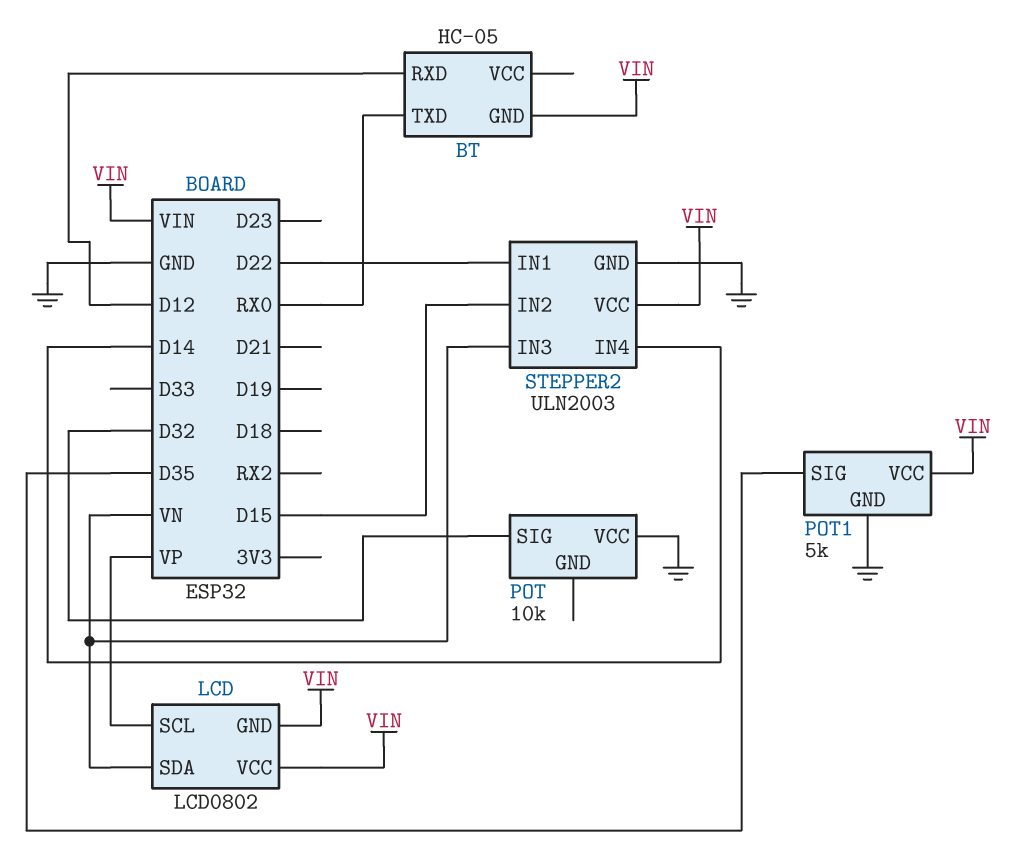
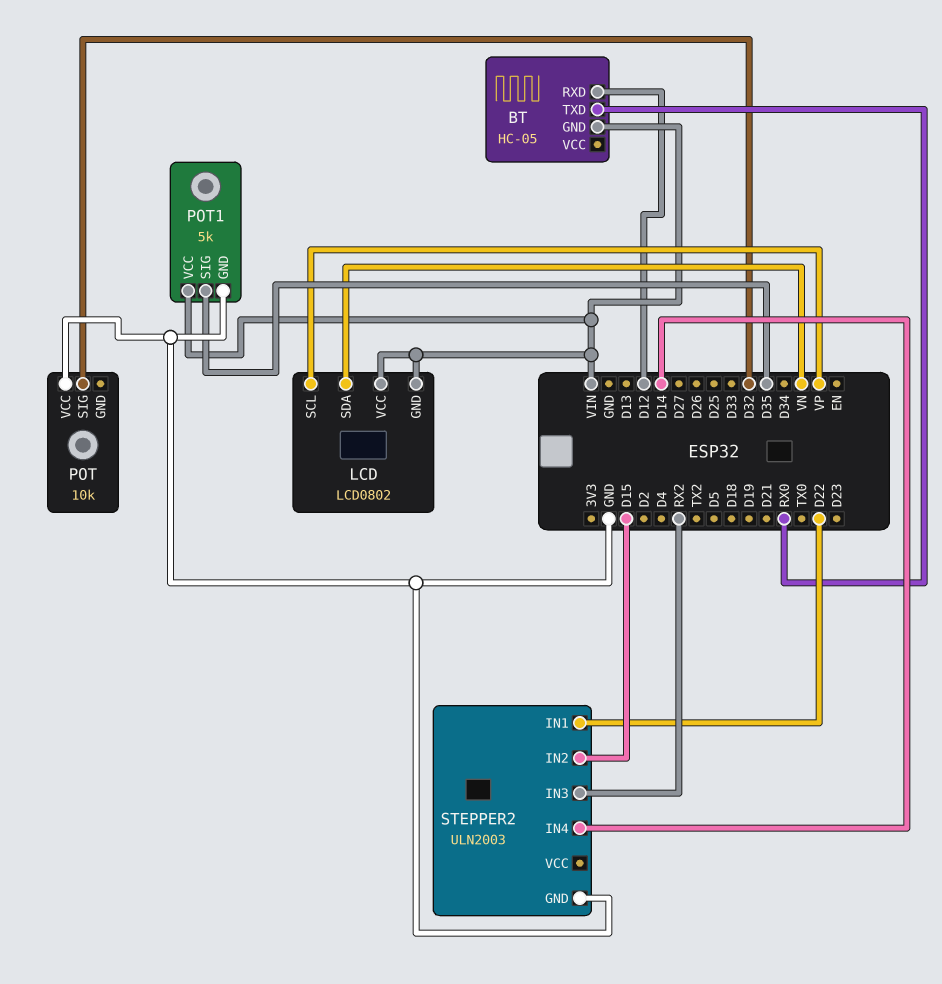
STEPPER2 pin IN3: VN -> RX2
STEPPER2 pin VCC: VIN -> none

